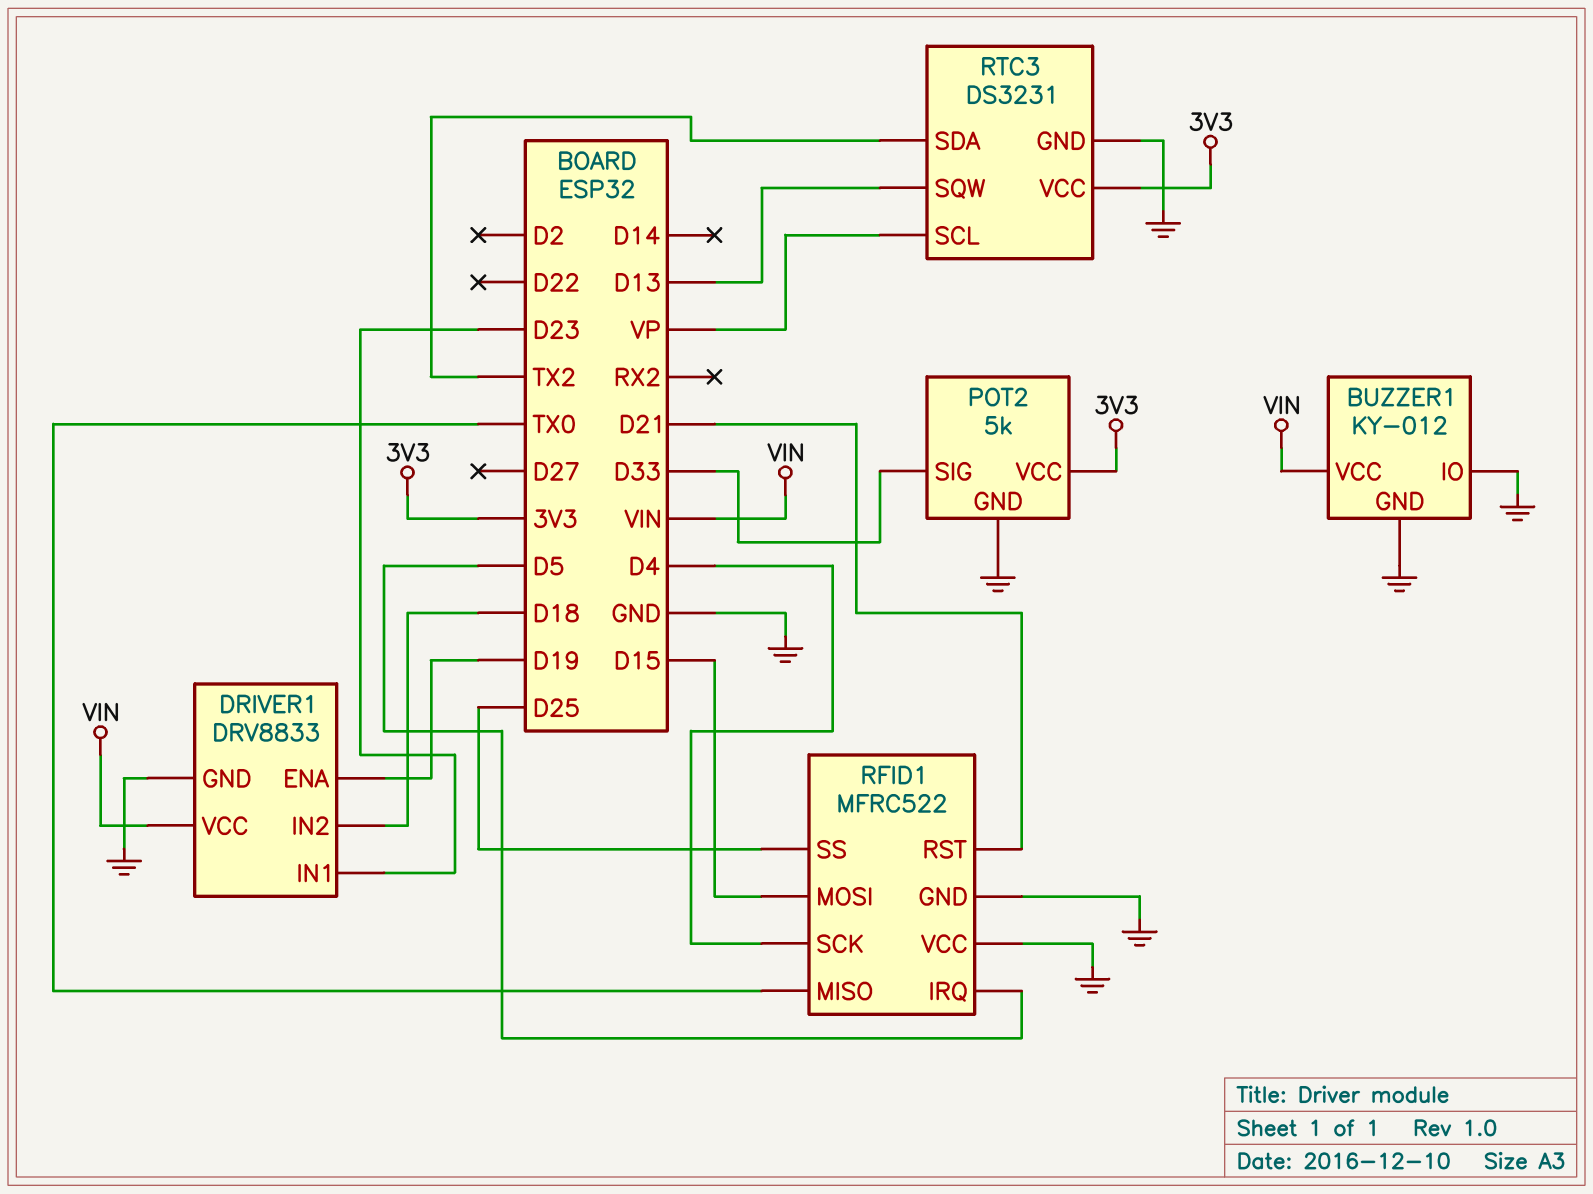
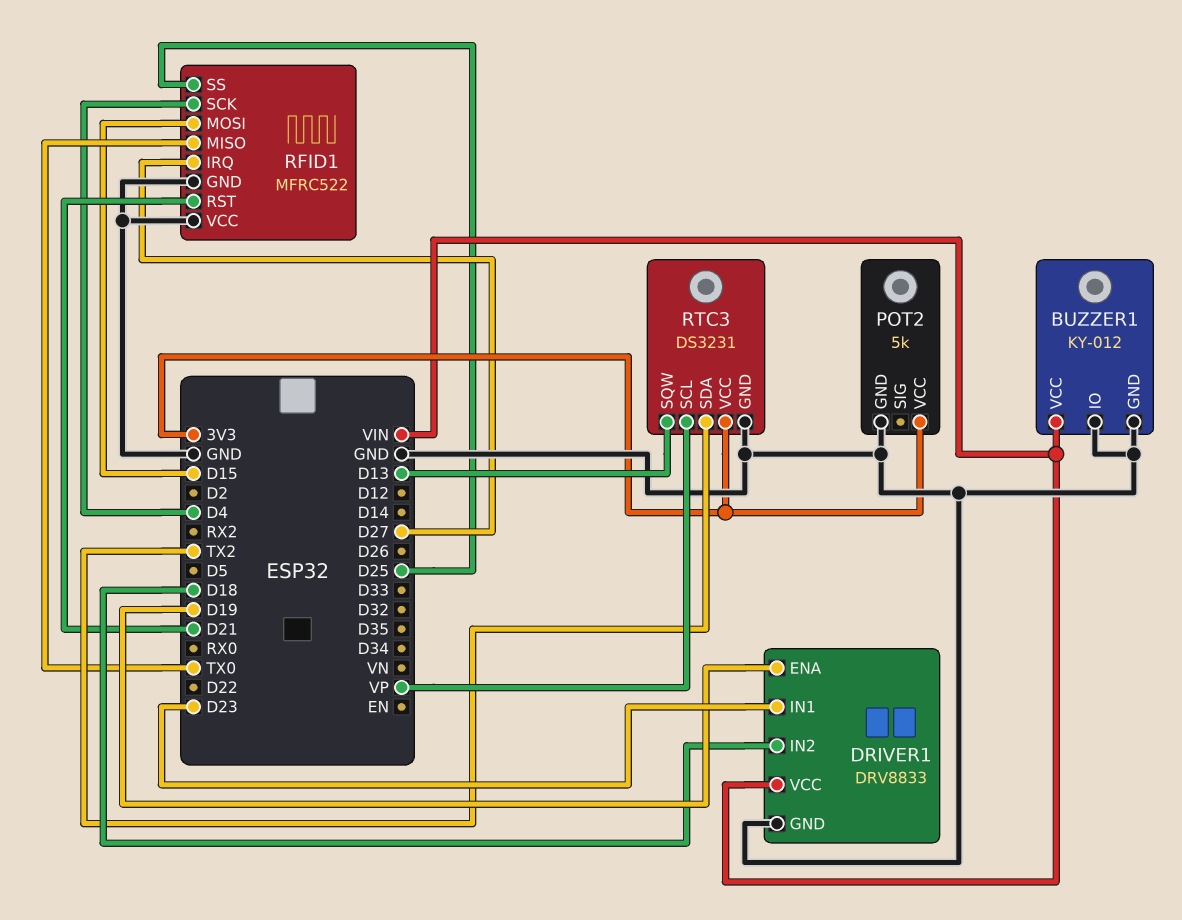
POT2 pin SIG: D33 -> none
RFID1 pin IRQ: D5 -> D27

